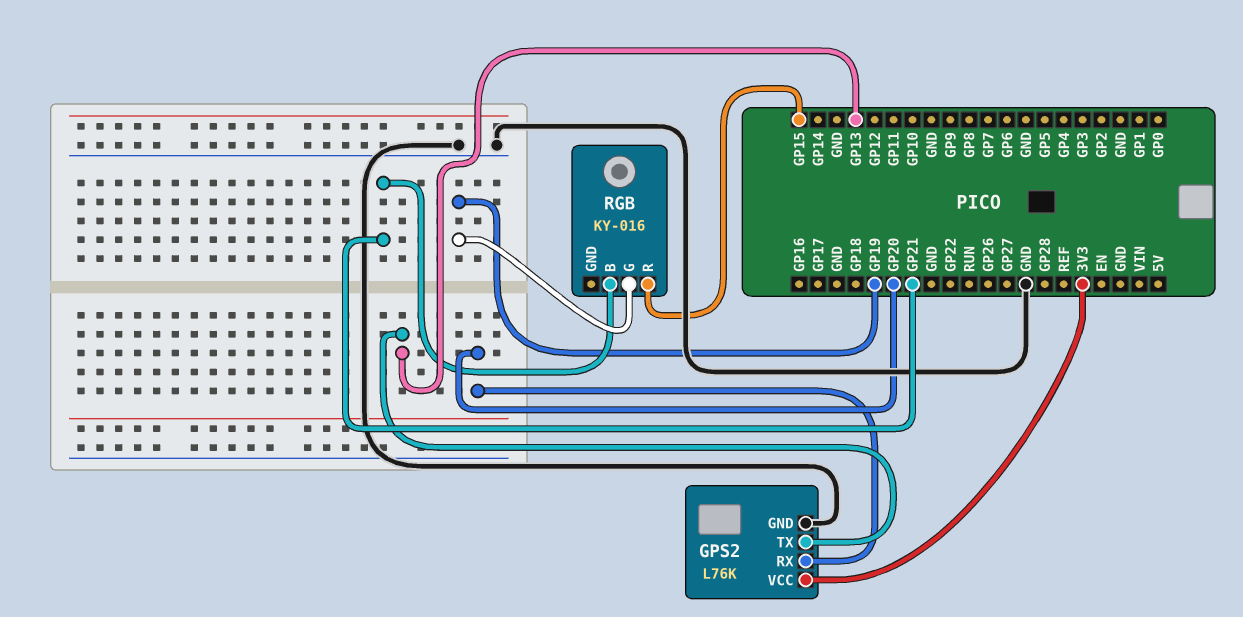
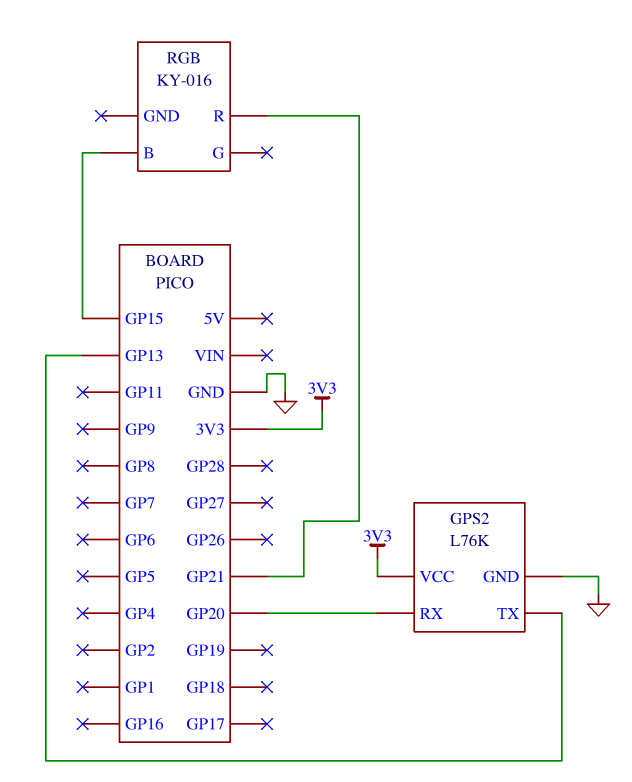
RGB pin B: GP21 -> GP15
RGB pin G: GP19 -> none
RGB pin R: GP15 -> GP21

